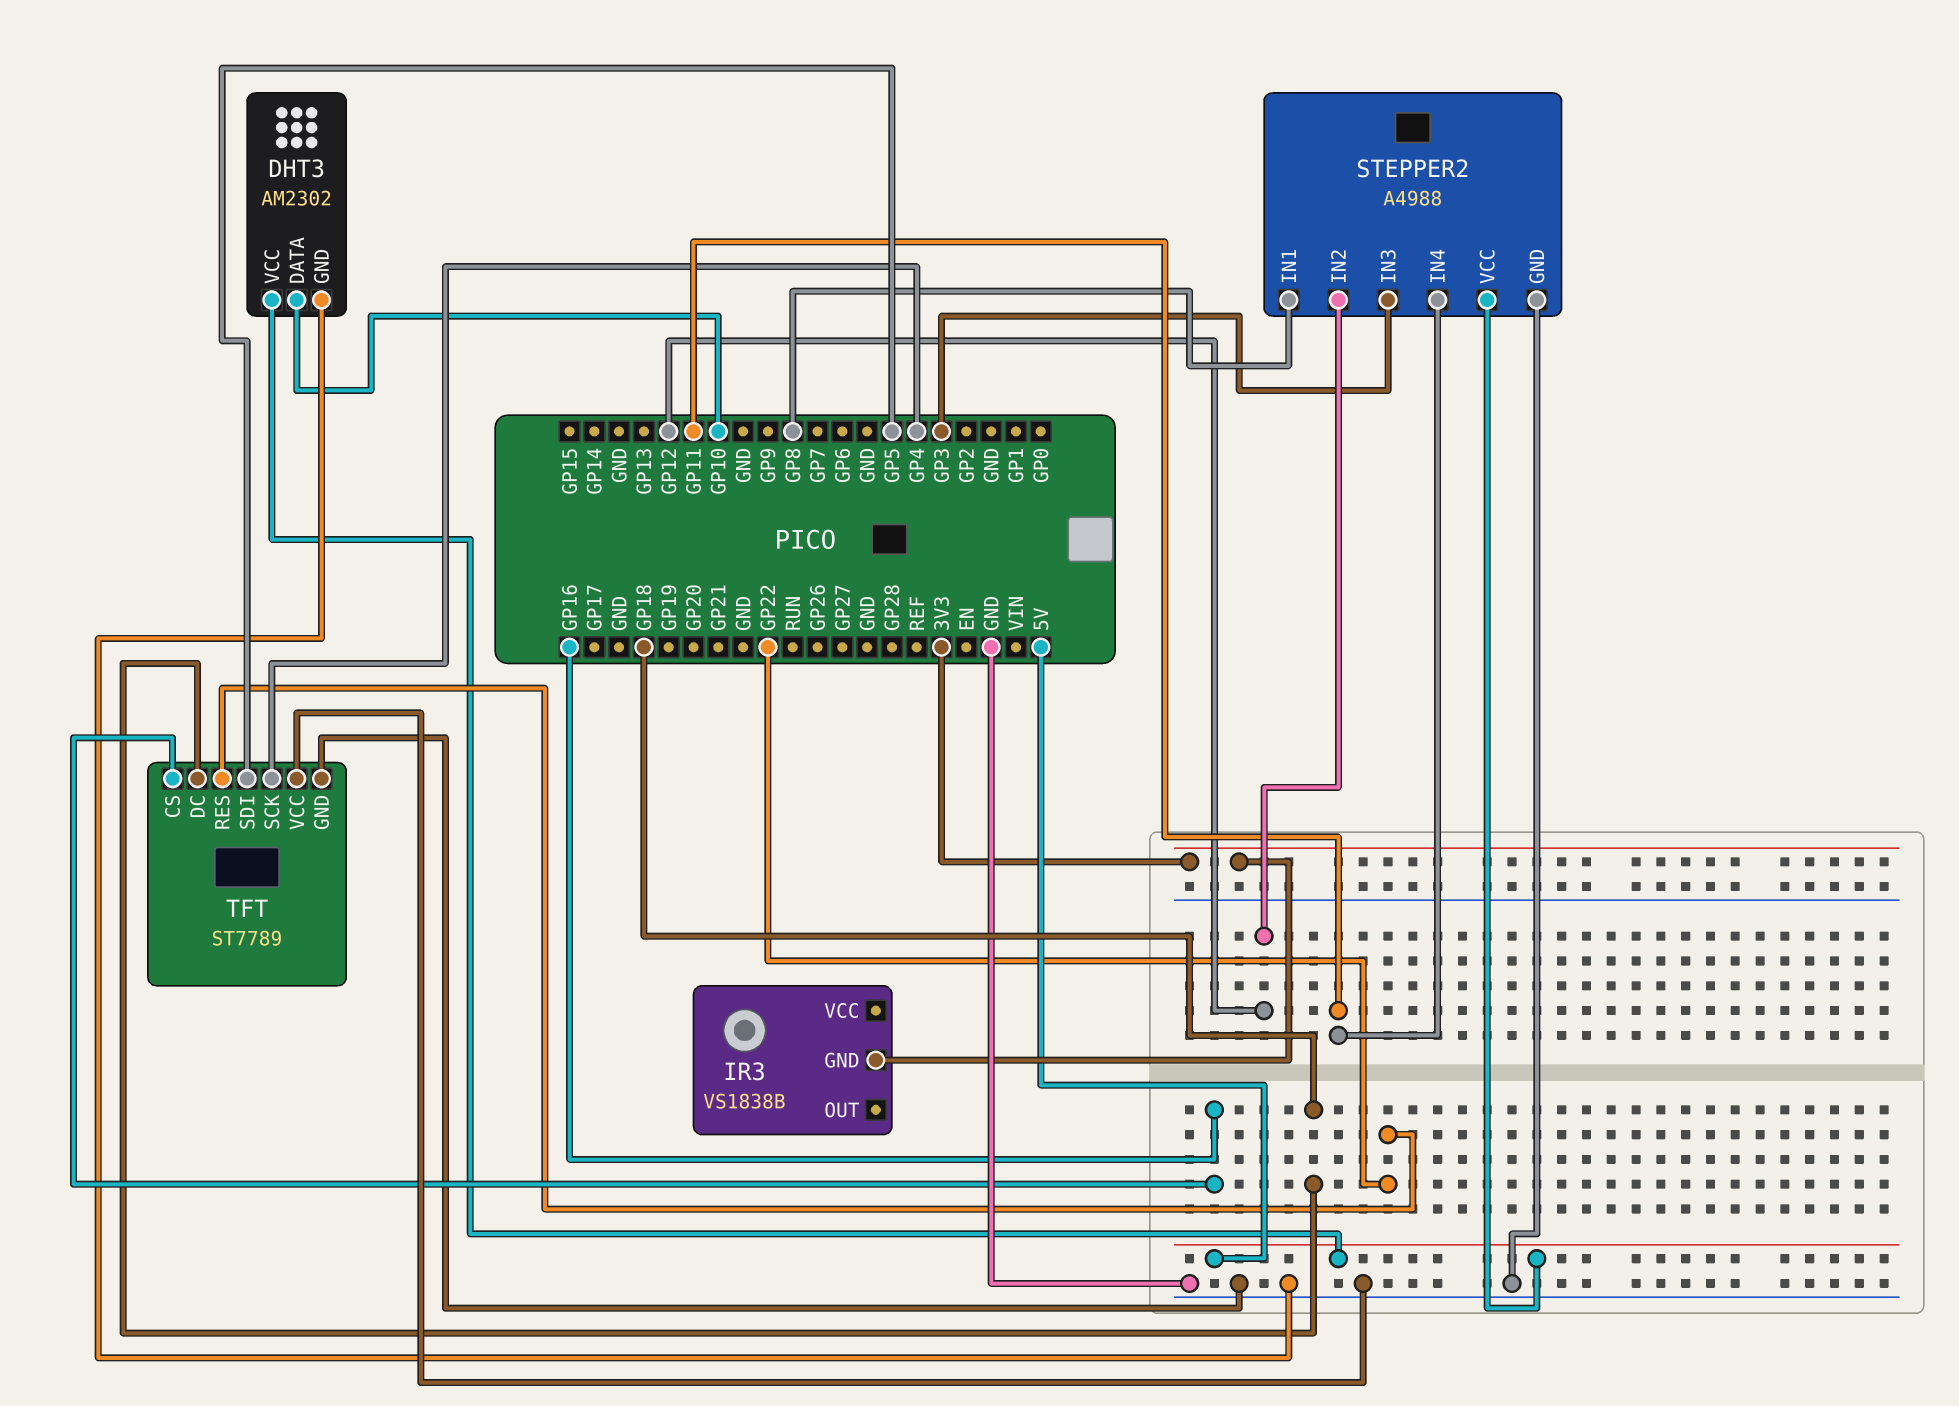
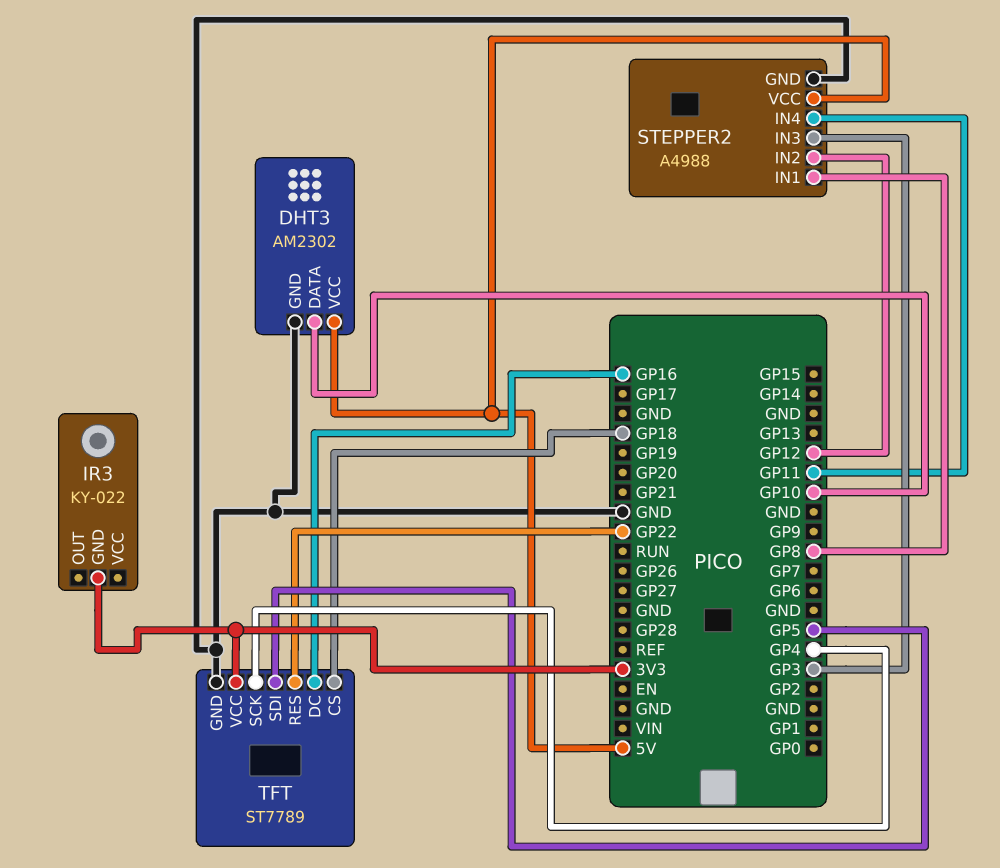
IR3: VS1838B -> KY-022
TFT pin CS: GP16 -> GP18
TFT pin DC: GP18 -> GP16
TFT pin VCC: GND -> 3V3

